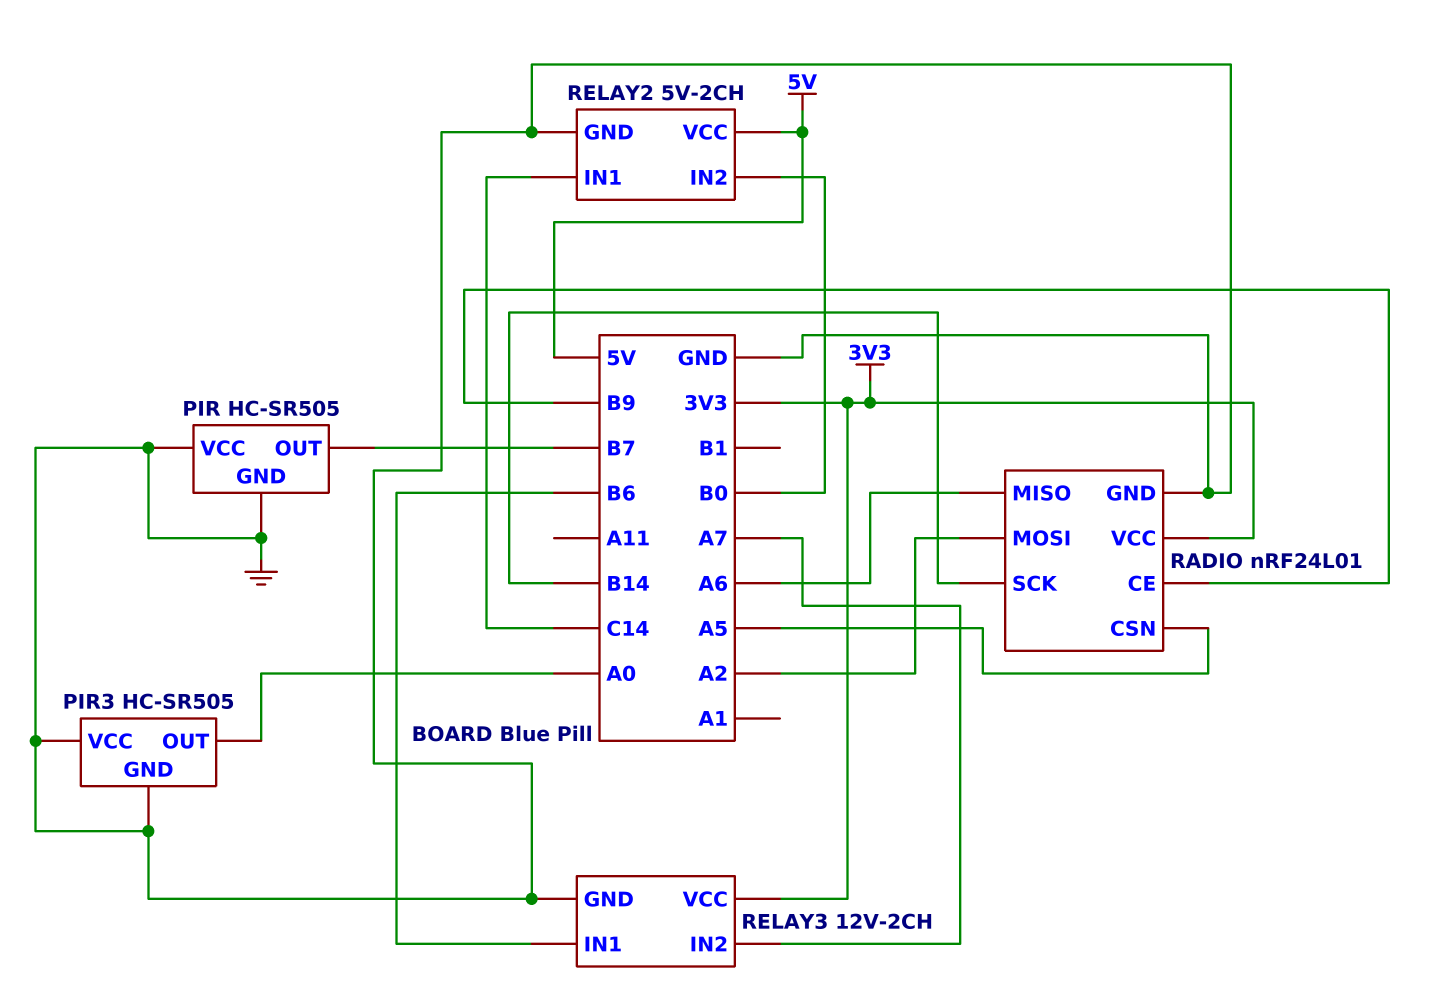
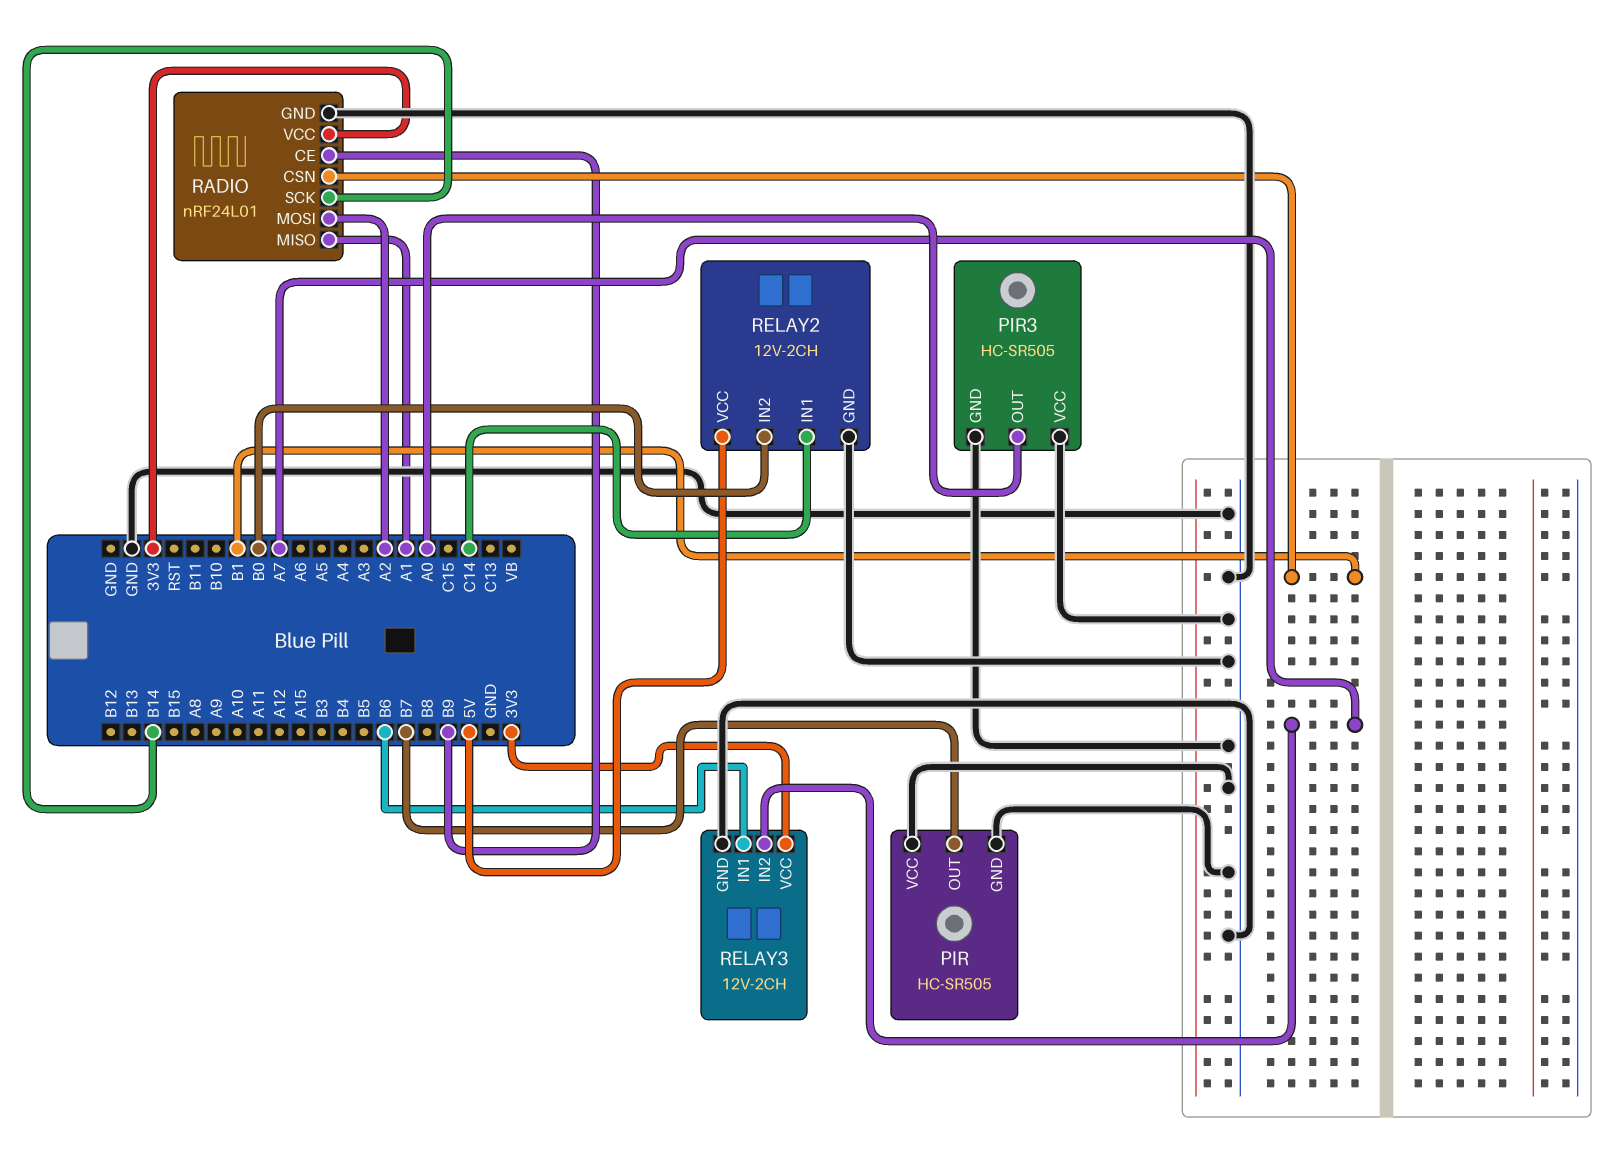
RADIO pin CSN: A5 -> B1
RADIO pin MISO: A6 -> A1
RELAY2: 5V-2CH -> 12V-2CH

